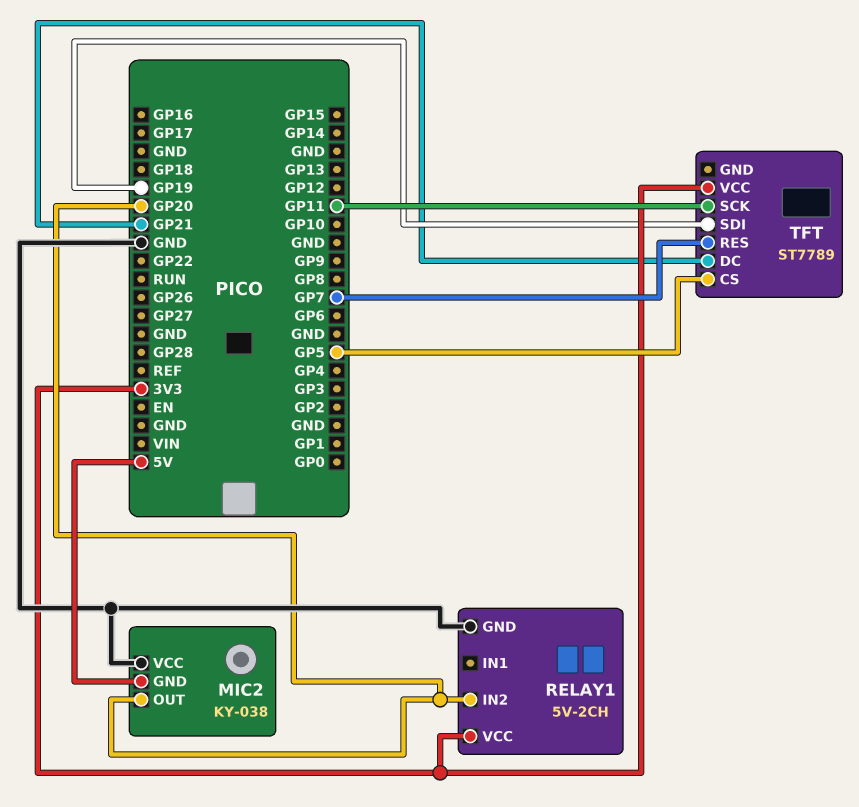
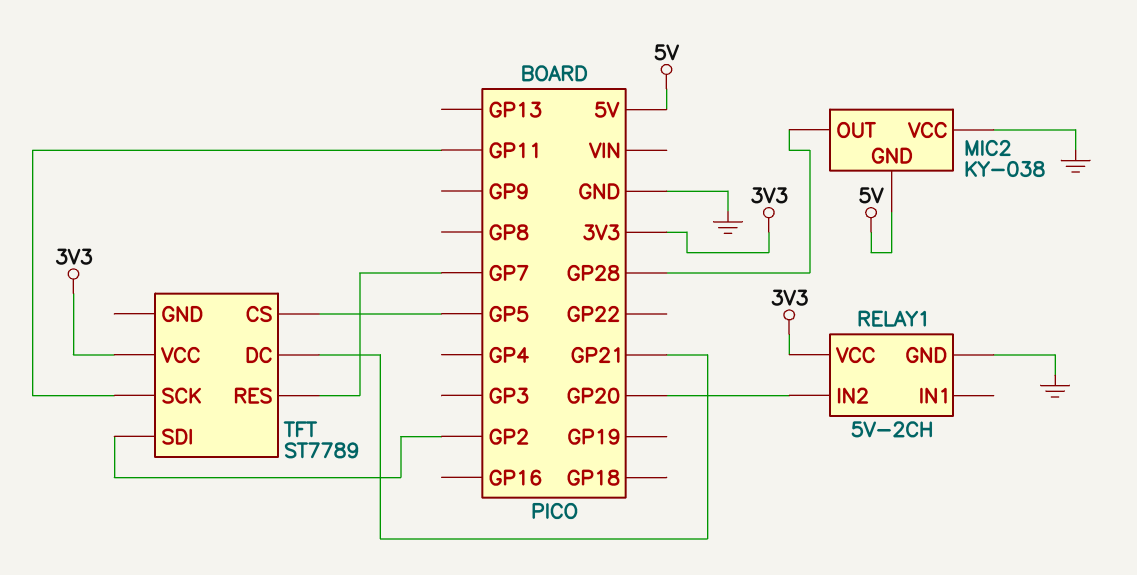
MIC2 pin OUT: GP20 -> GP28
TFT pin SDI: GP19 -> GP2

